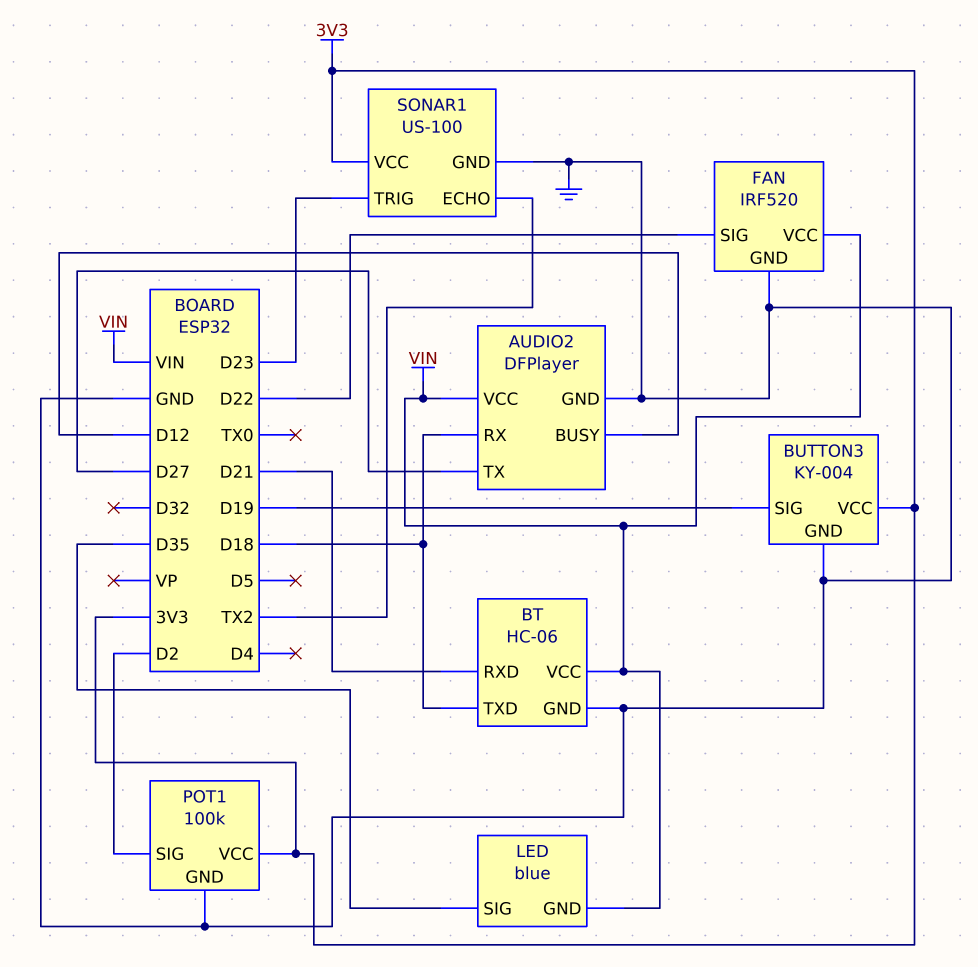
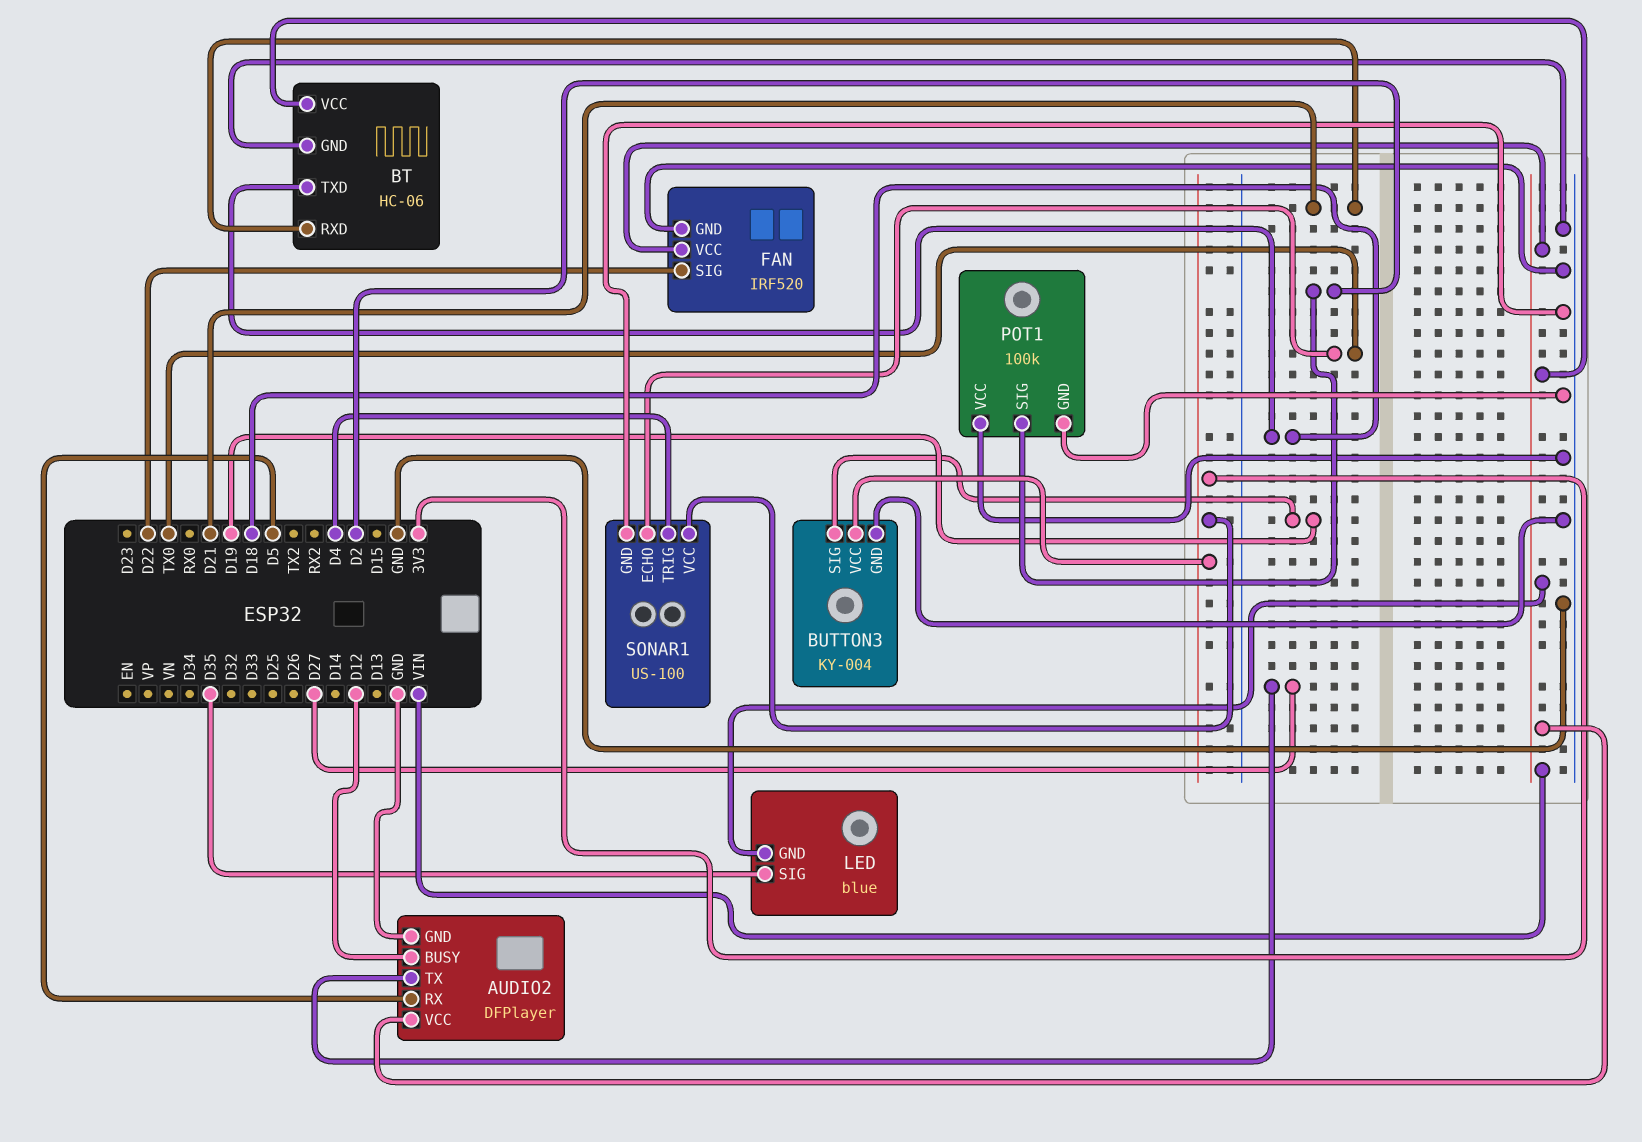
AUDIO2 pin RX: D18 -> D5
POT1 pin VCC: 3V3 -> GND
SONAR1 pin ECHO: TX2 -> TX0
SONAR1 pin TRIG: D23 -> D4

